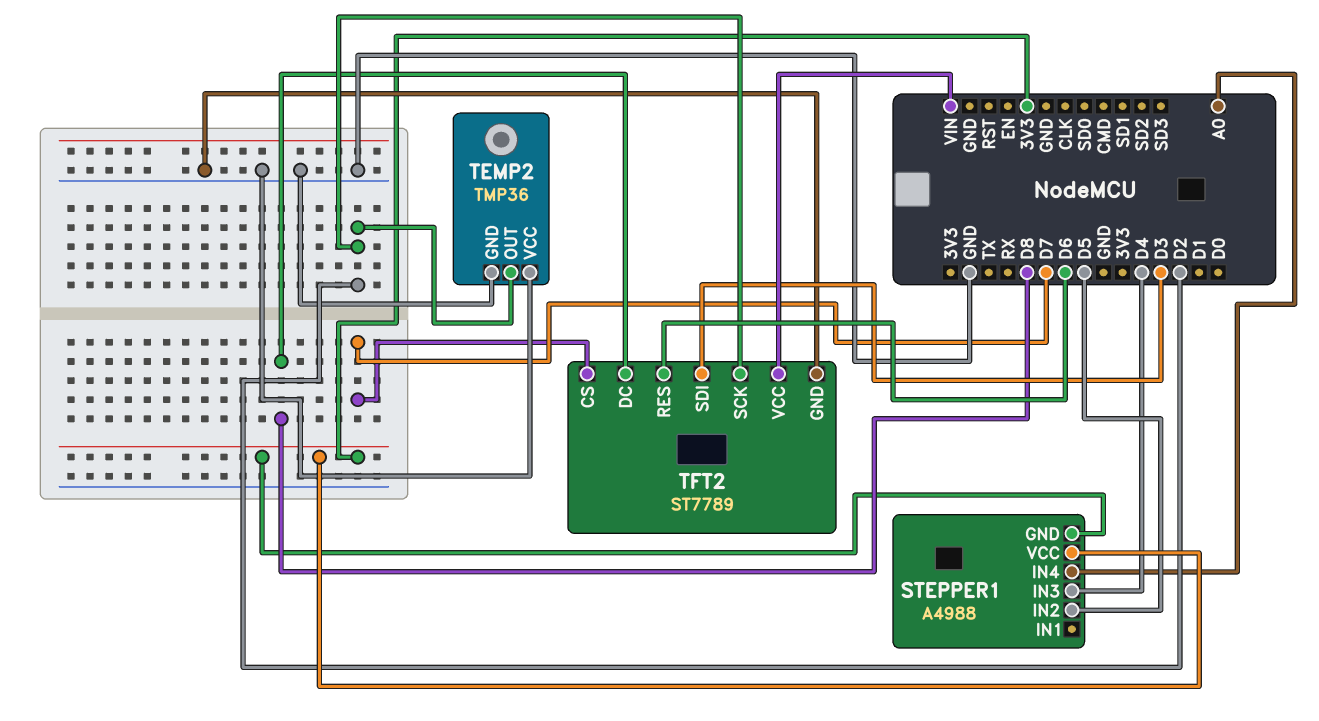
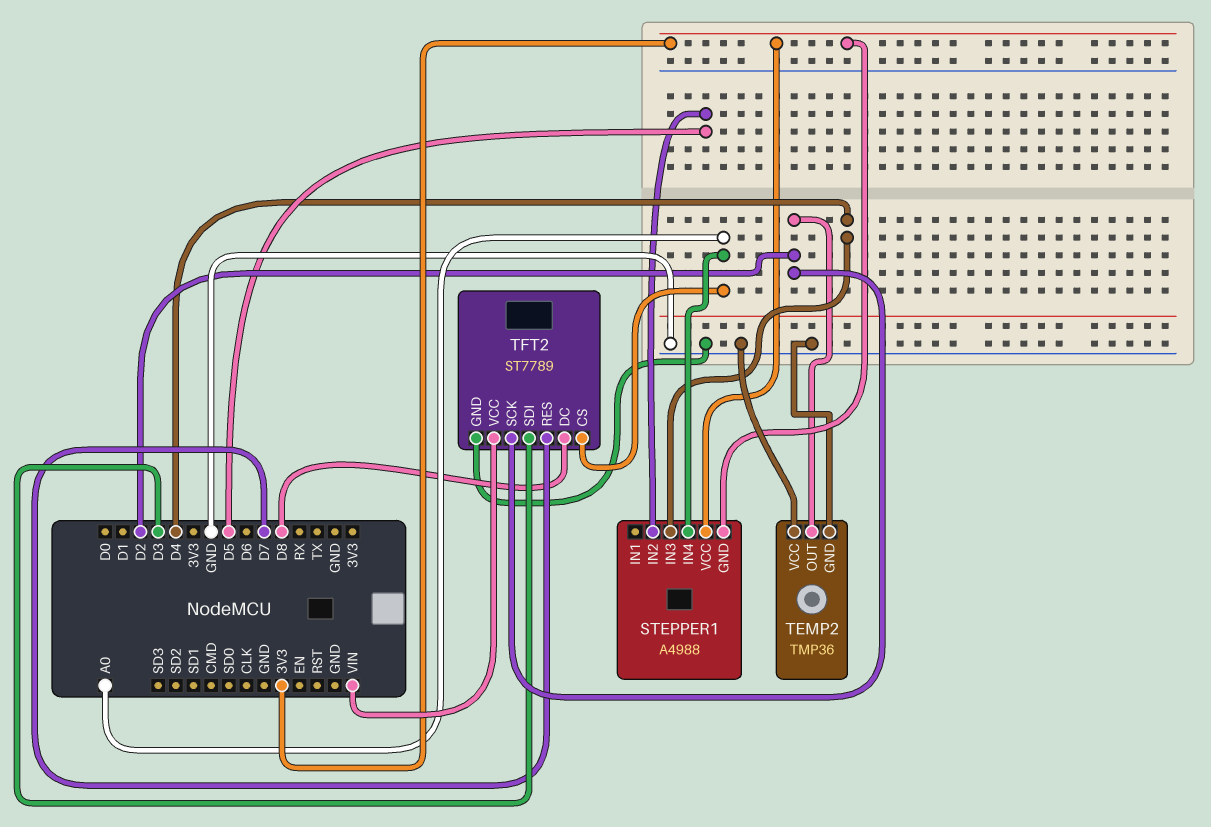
TFT2 pin CS: D7 -> A0
TFT2 pin RES: D6 -> D7

